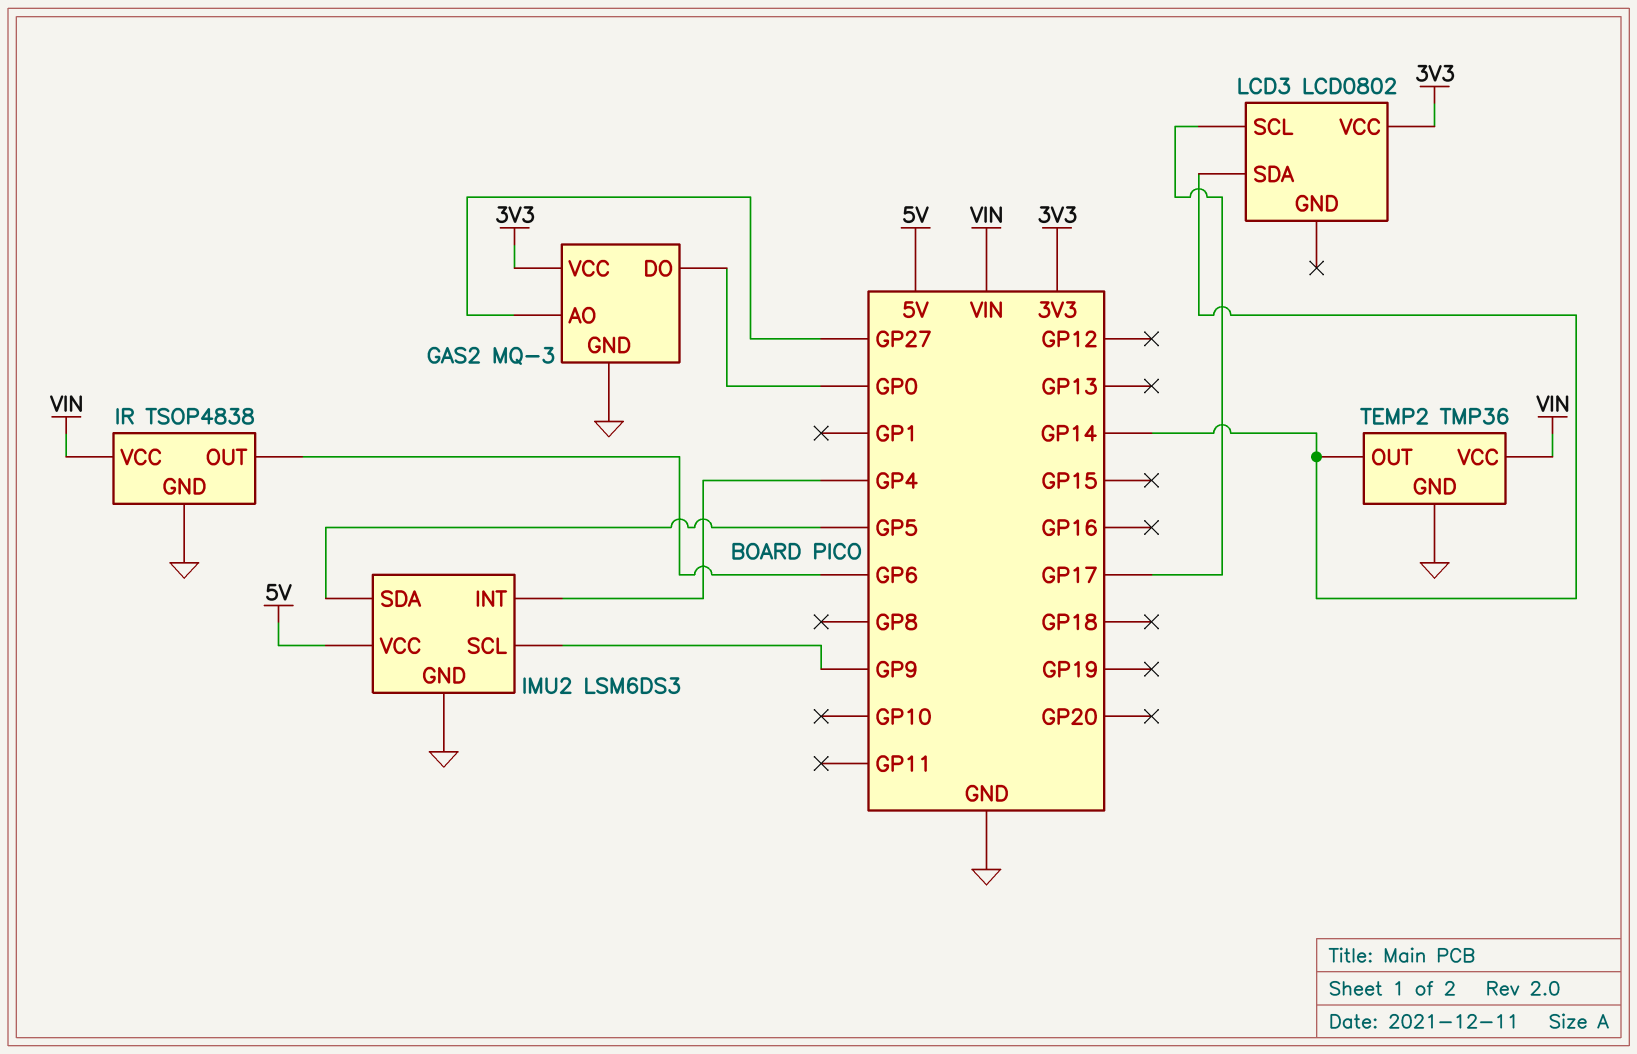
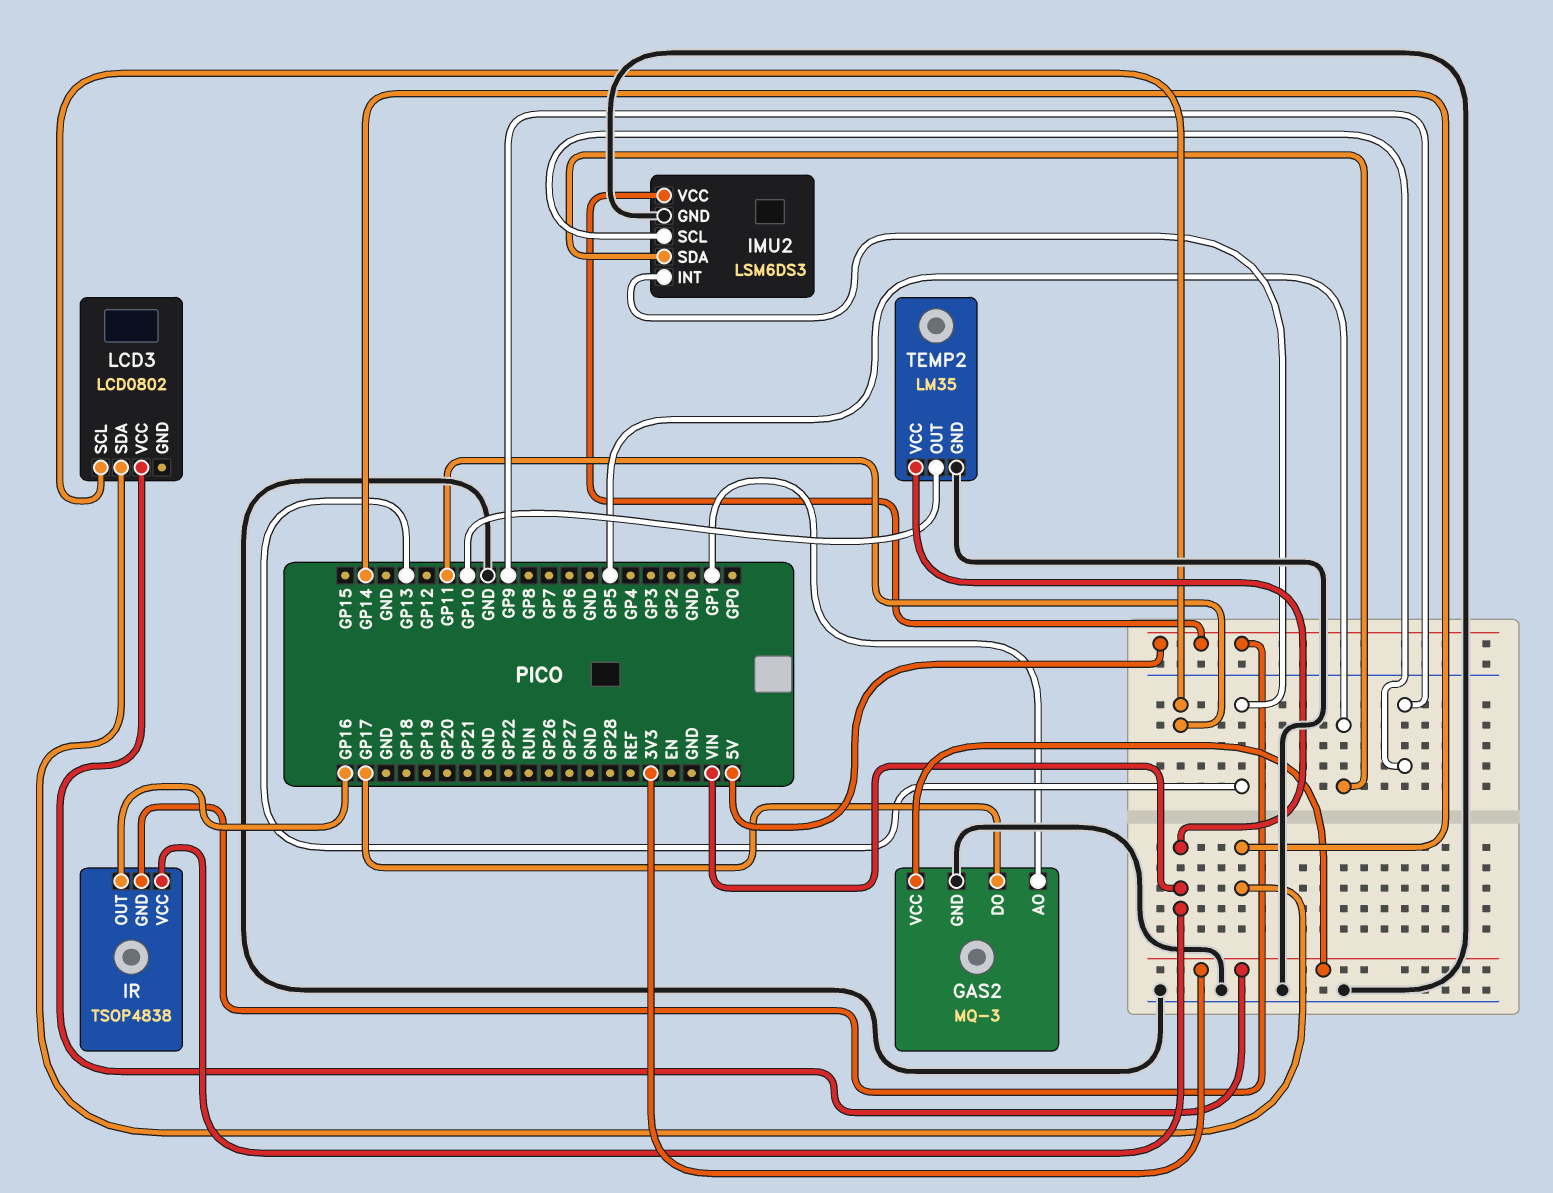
GAS2 pin AO: GP27 -> GP1
GAS2 pin DO: GP0 -> GP17
IMU2 pin INT: GP4 -> GP13
IR pin GND: GND -> 5V
IR pin OUT: GP6 -> GP16
LCD3 pin SCL: GP17 -> GP11
TEMP2: TMP36 -> LM35
TEMP2 pin OUT: GP14 -> GP10

